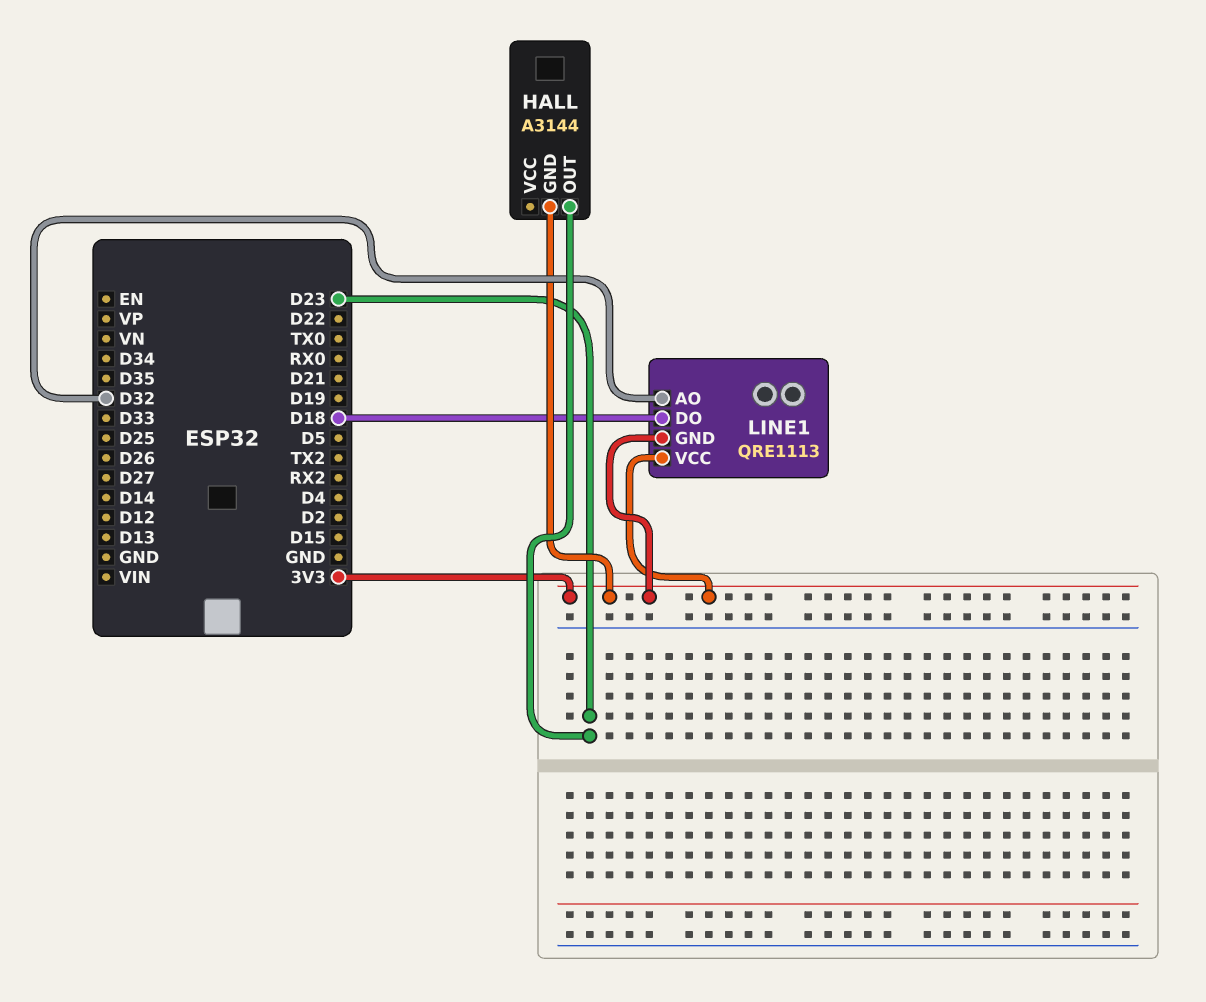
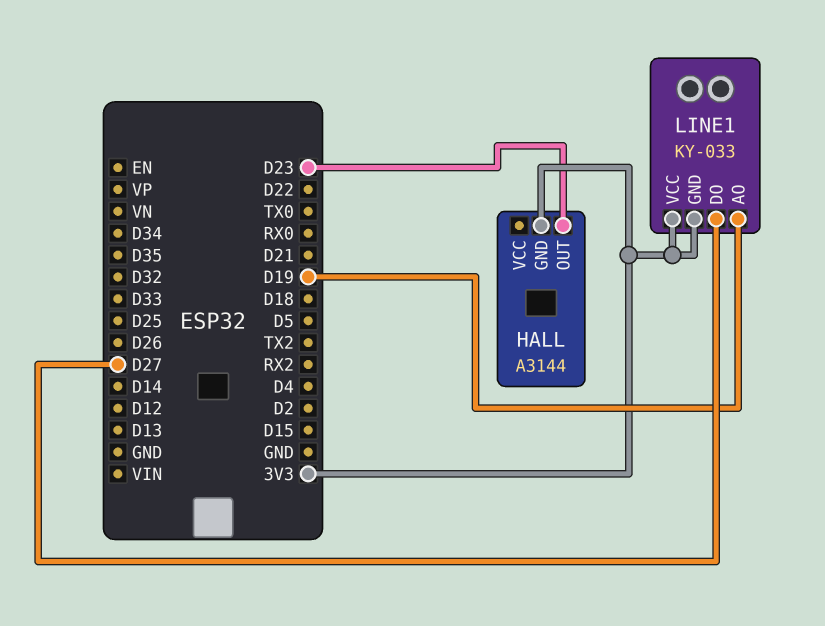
LINE1: QRE1113 -> KY-033
LINE1 pin AO: D32 -> D19
LINE1 pin DO: D18 -> D27

